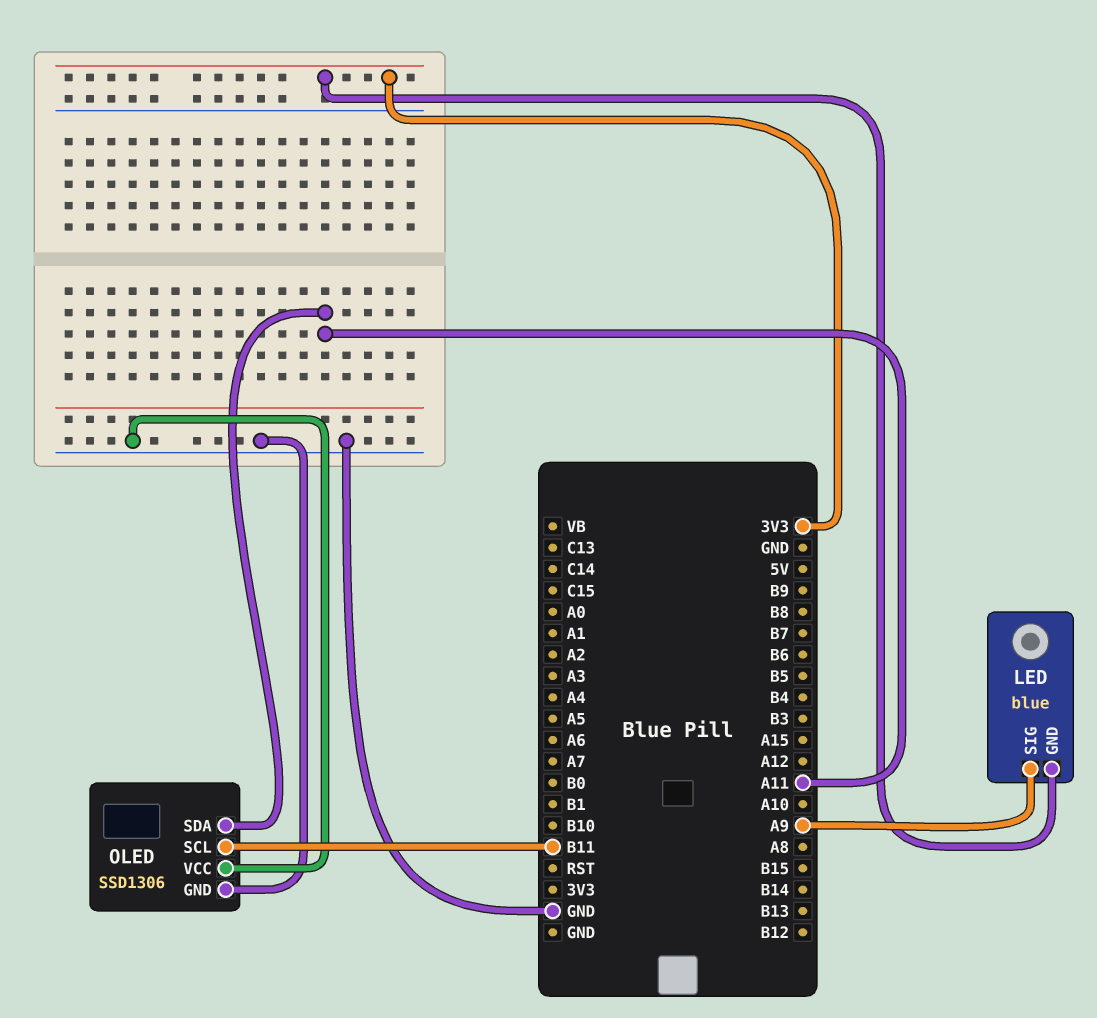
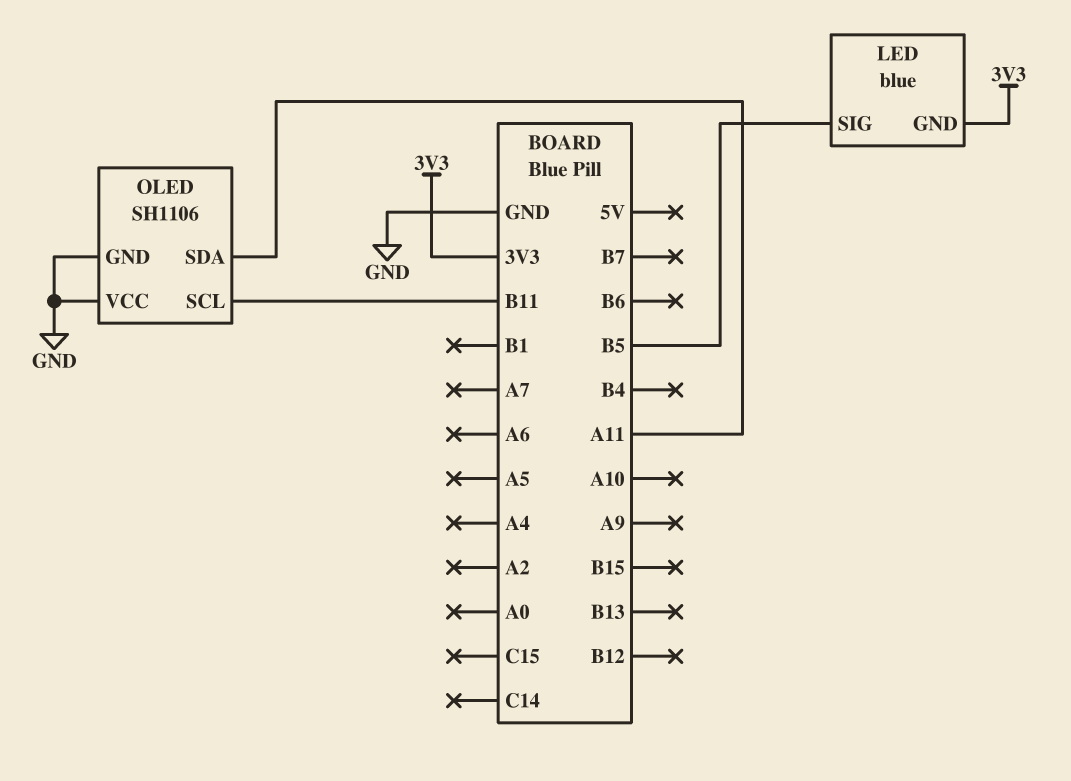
LED pin SIG: A9 -> B5
OLED: SSD1306 -> SH1106

